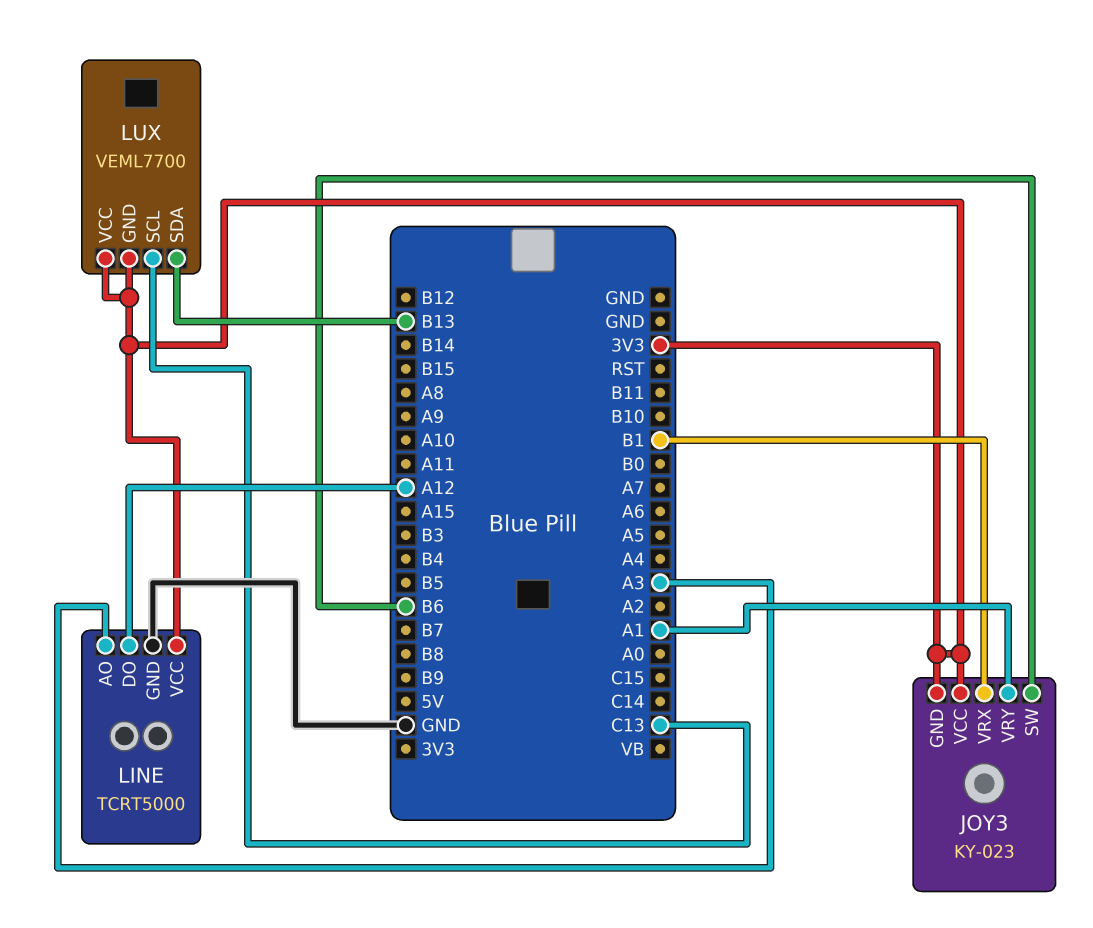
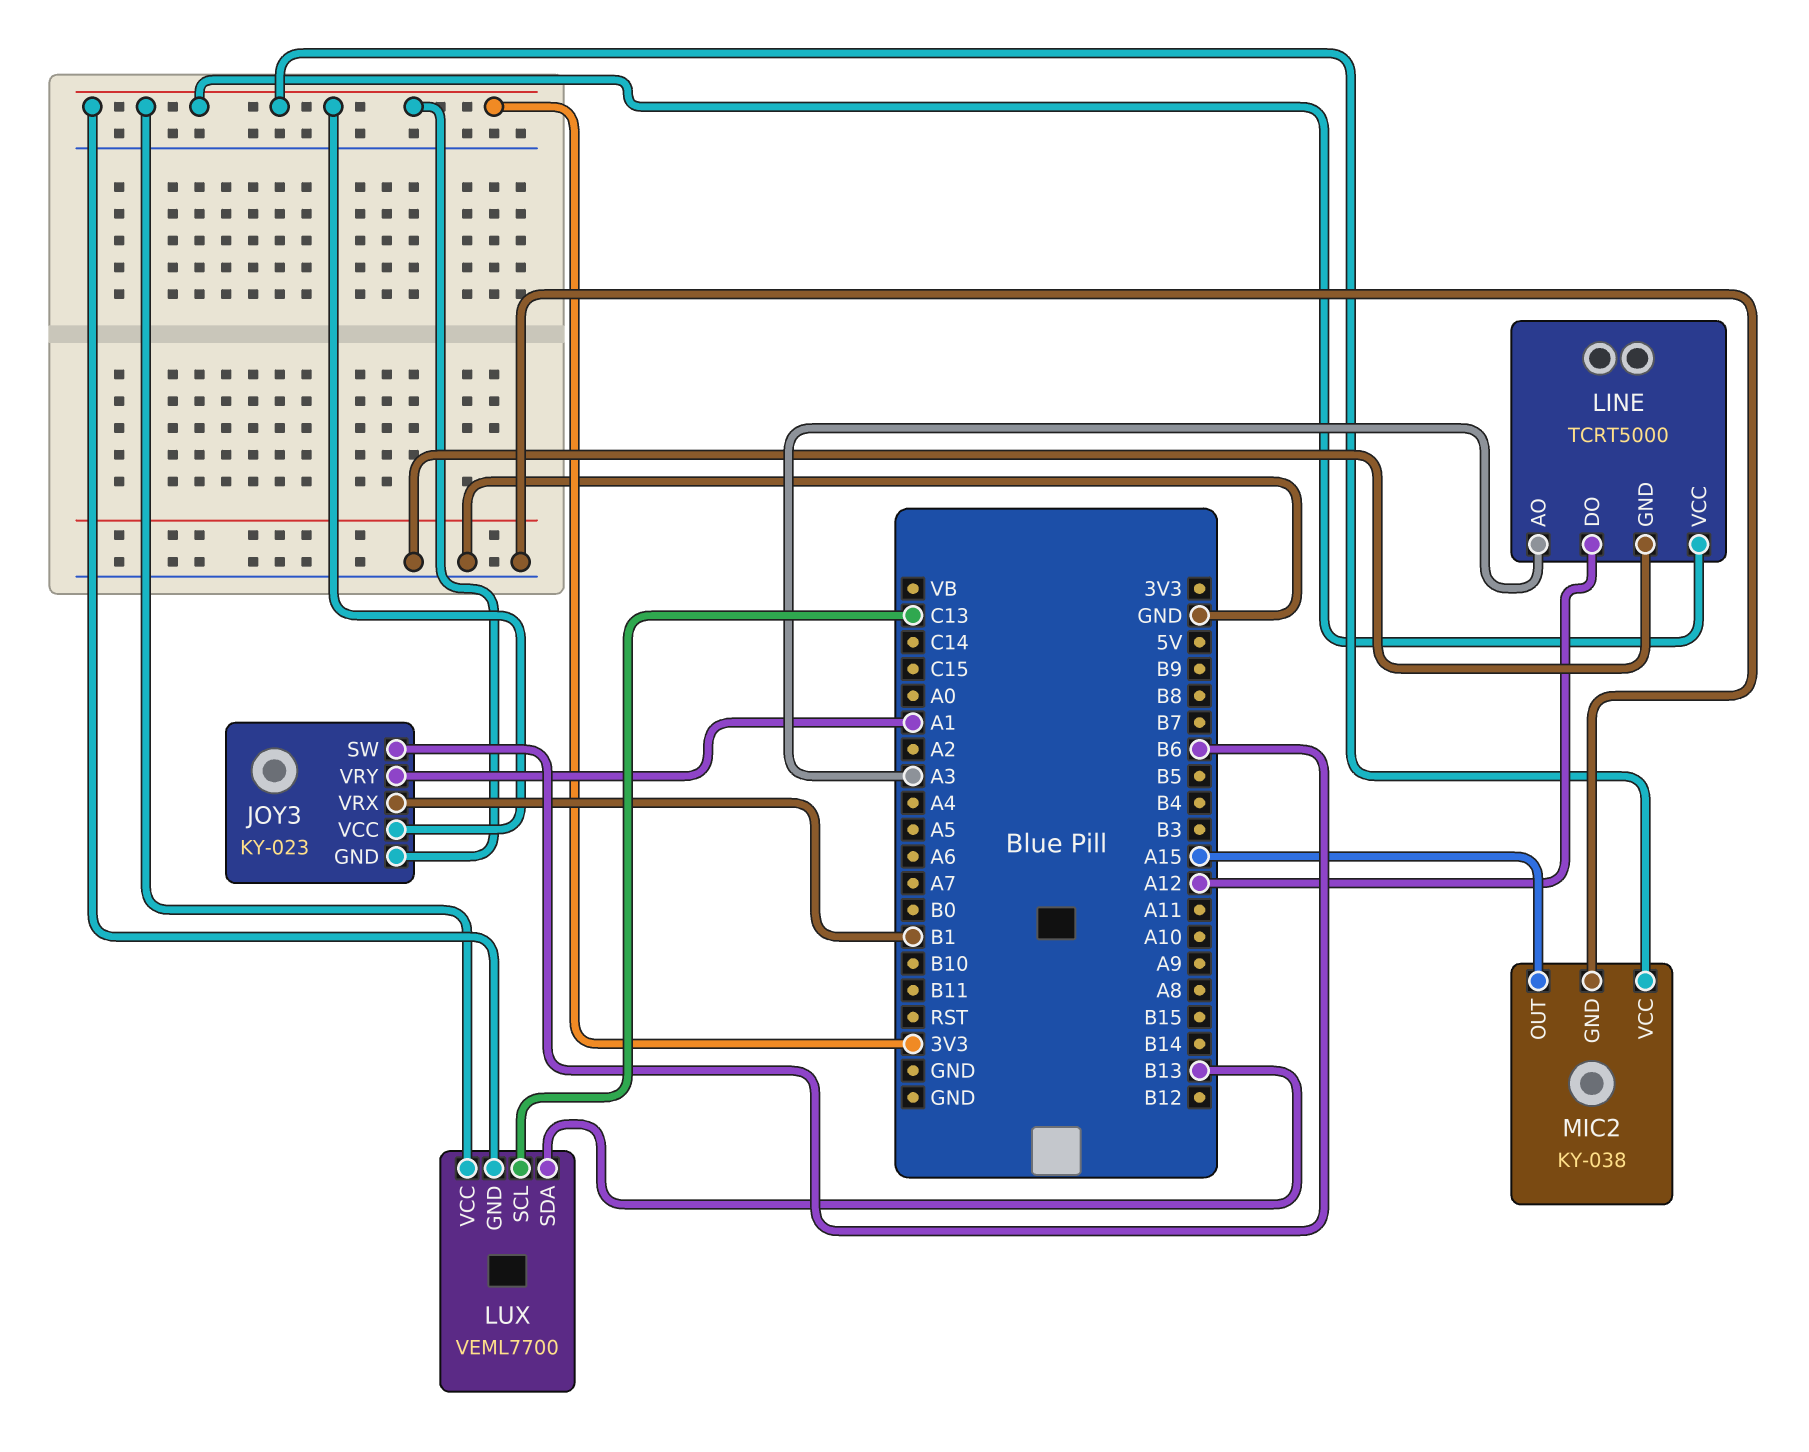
MIC2: none -> KY-038
MIC2 pin GND: none -> GND
MIC2 pin OUT: none -> A15
MIC2 pin VCC: none -> 3V3

